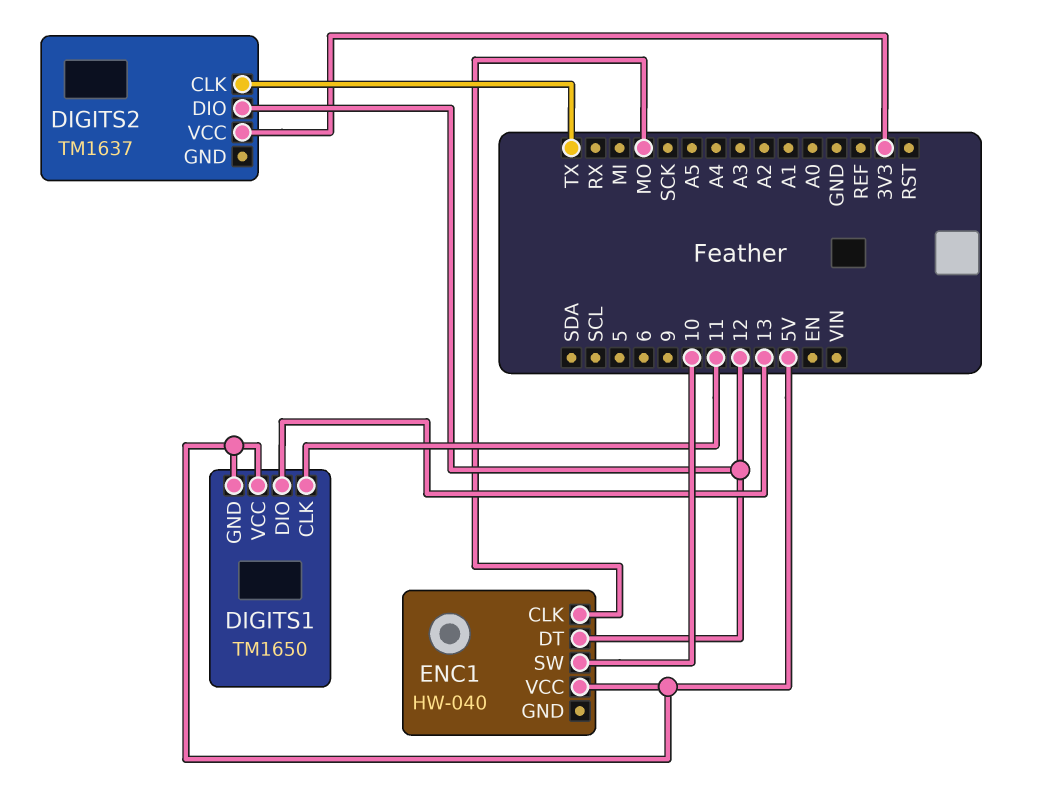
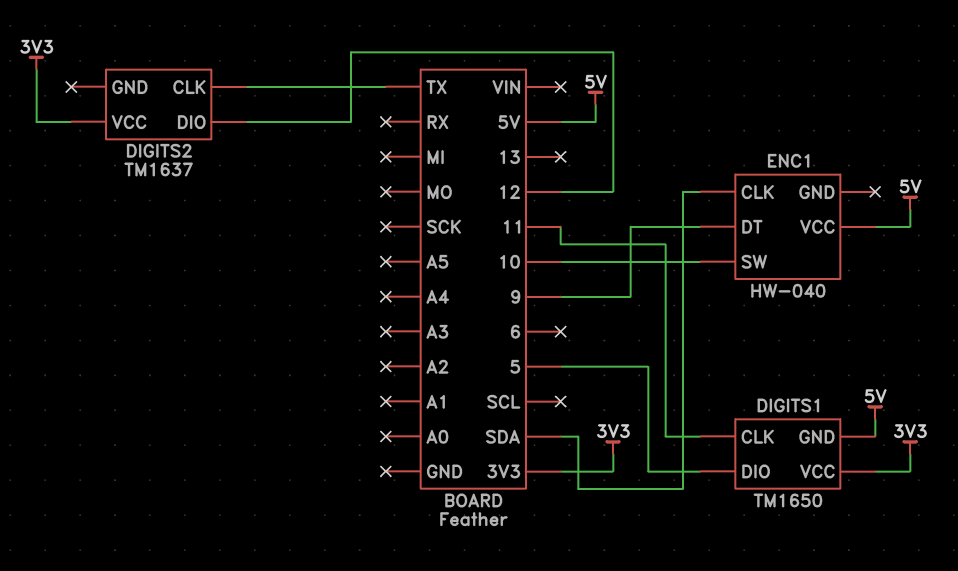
DIGITS1 pin DIO: 13 -> 5
DIGITS1 pin VCC: 5V -> 3V3
ENC1 pin CLK: MO -> SDA
ENC1 pin DT: 12 -> 9

